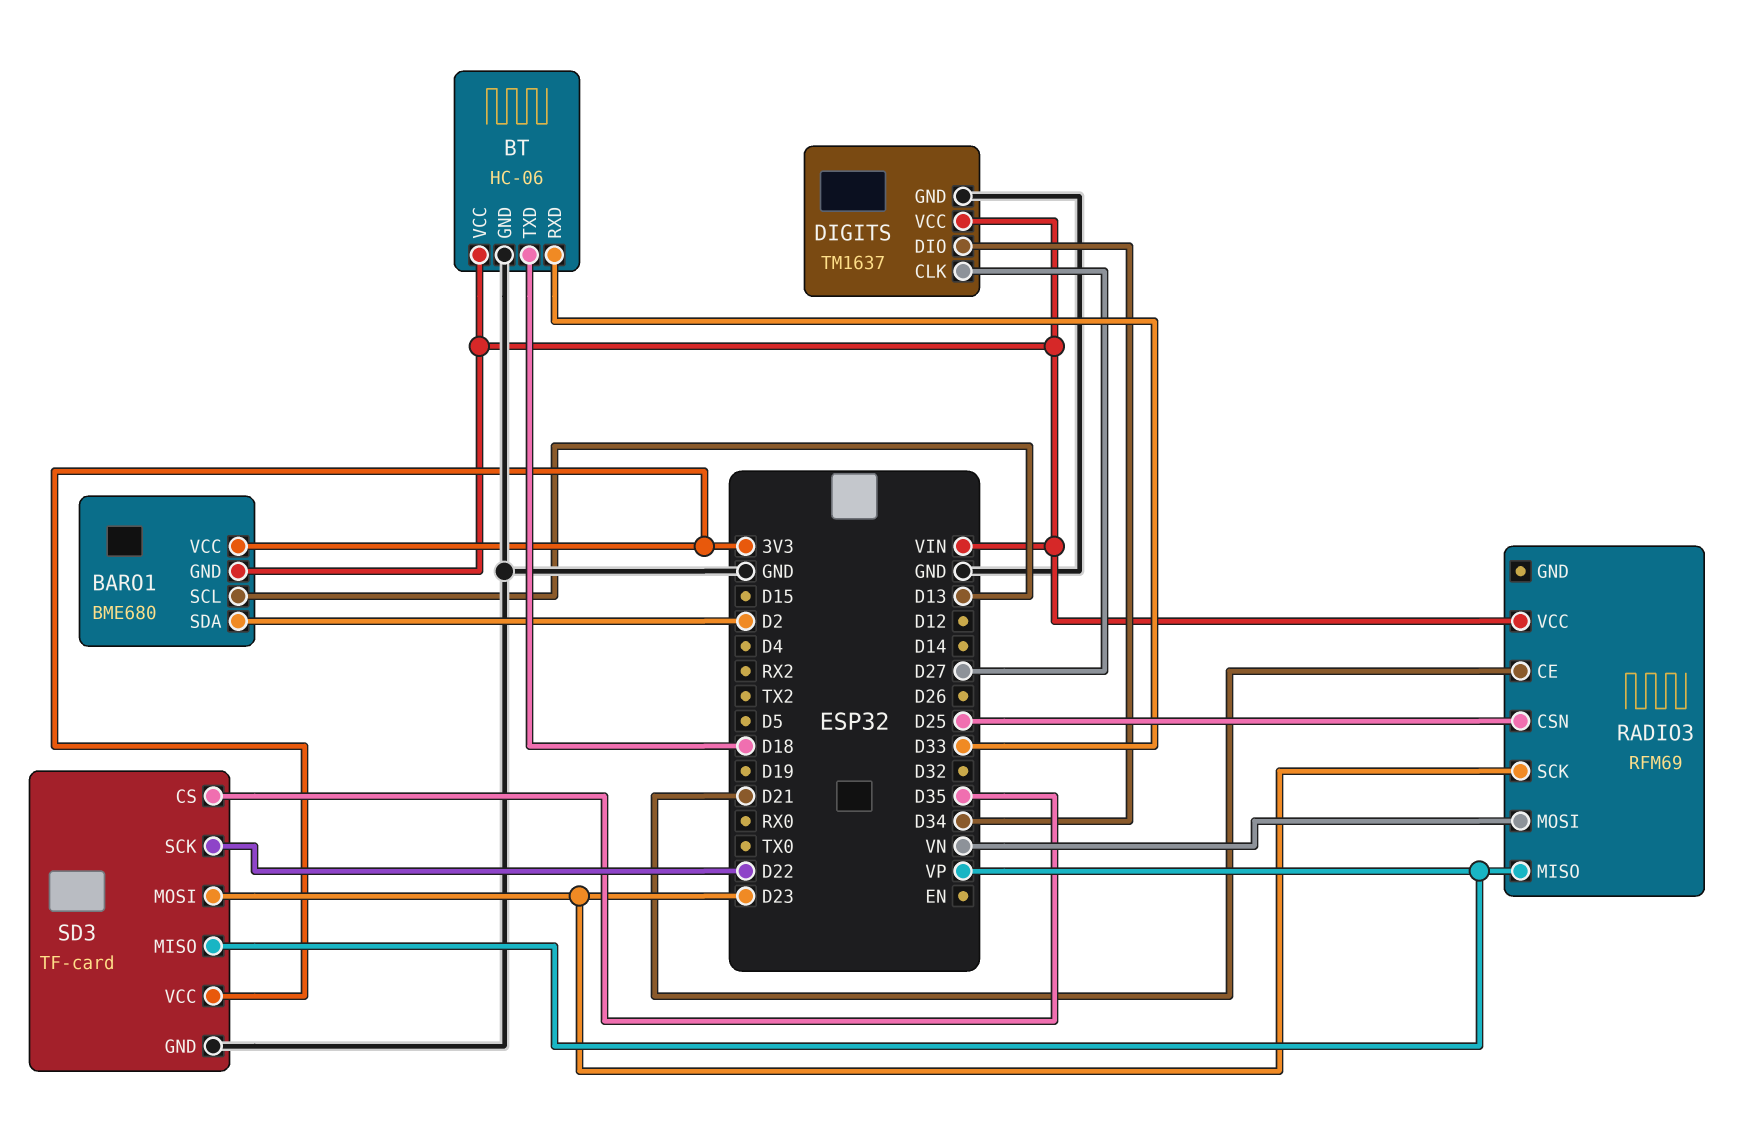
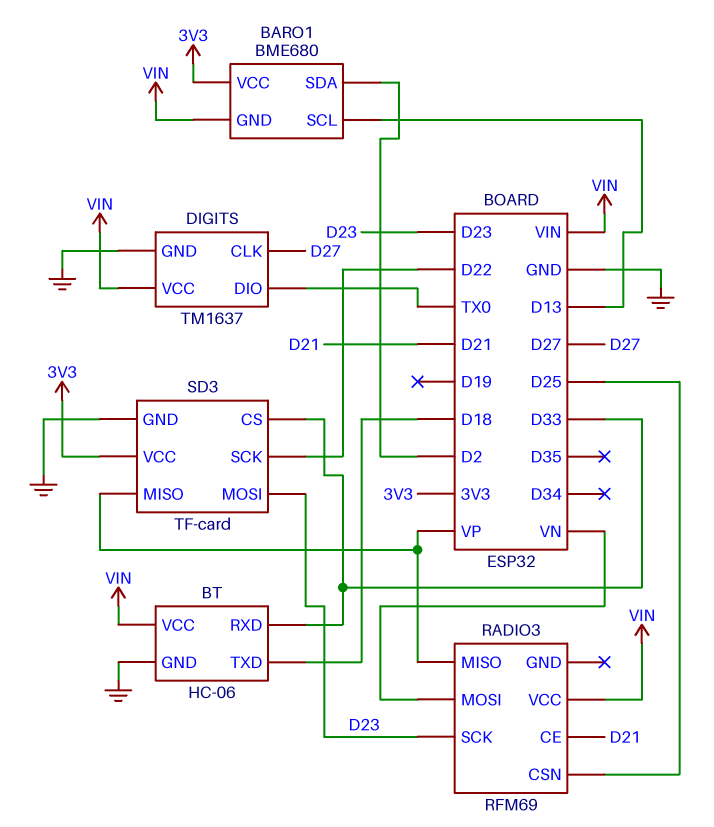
DIGITS pin DIO: D34 -> TX0
SD3 pin CS: D35 -> D33

